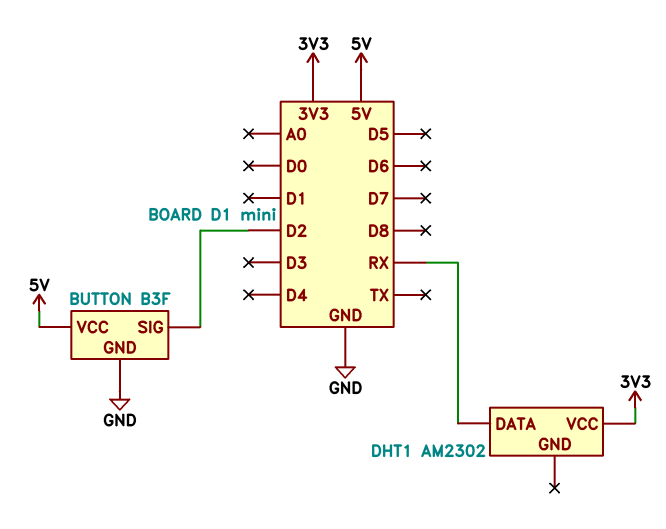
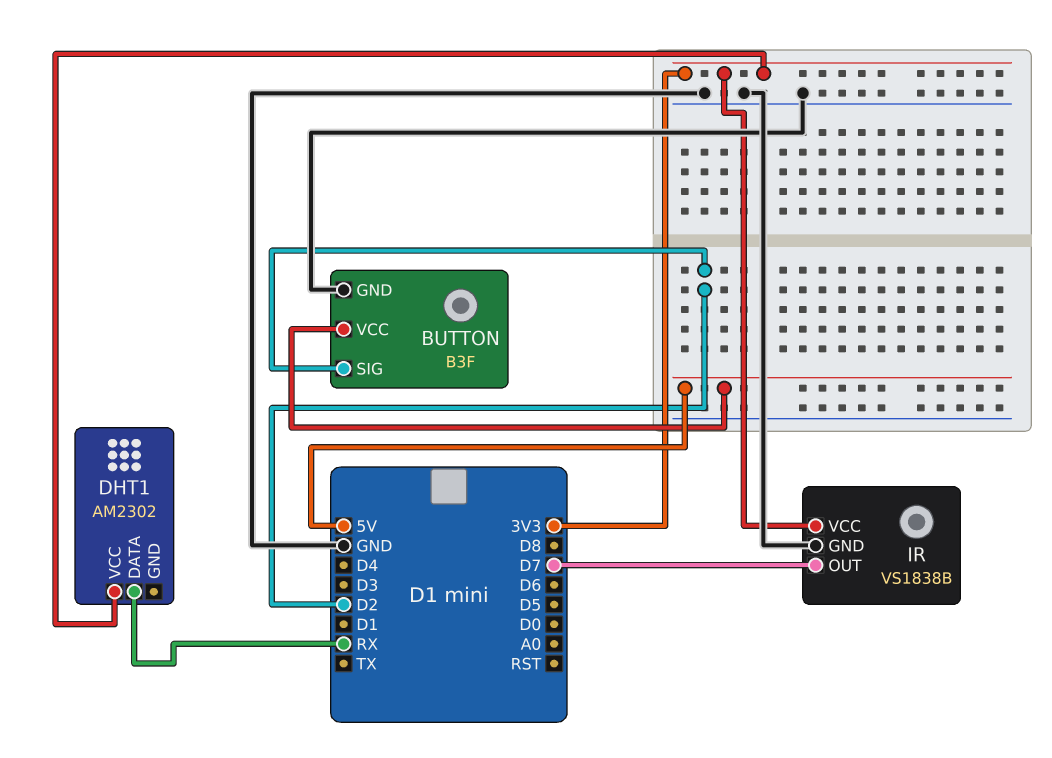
IR: none -> VS1838B
IR pin GND: none -> GND
IR pin OUT: none -> D7
IR pin VCC: none -> 3V3

